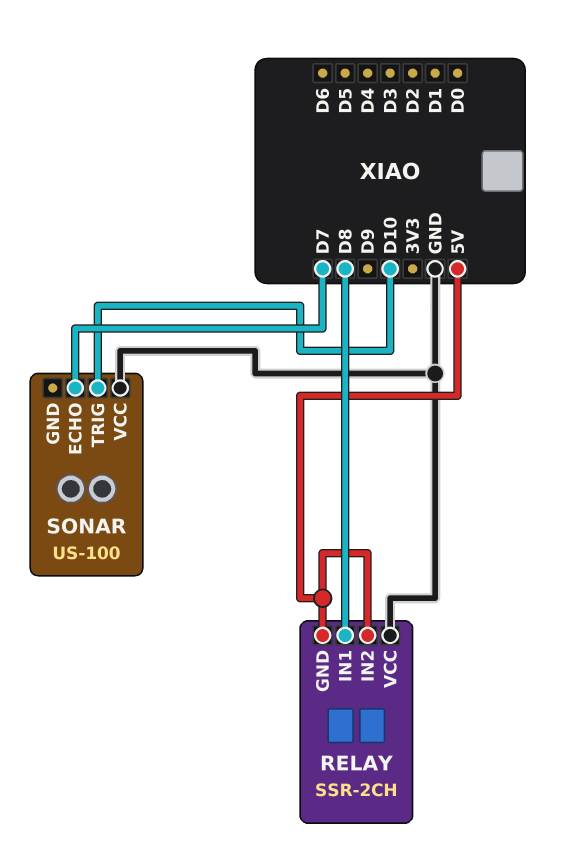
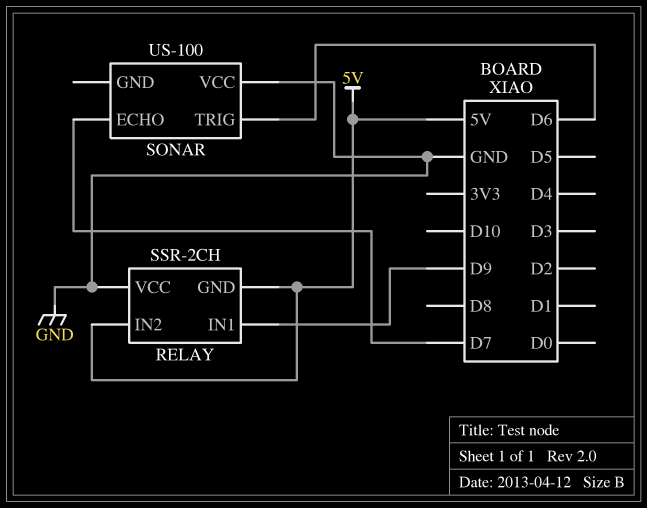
RELAY pin IN1: D8 -> D9
SONAR pin TRIG: D10 -> D6

